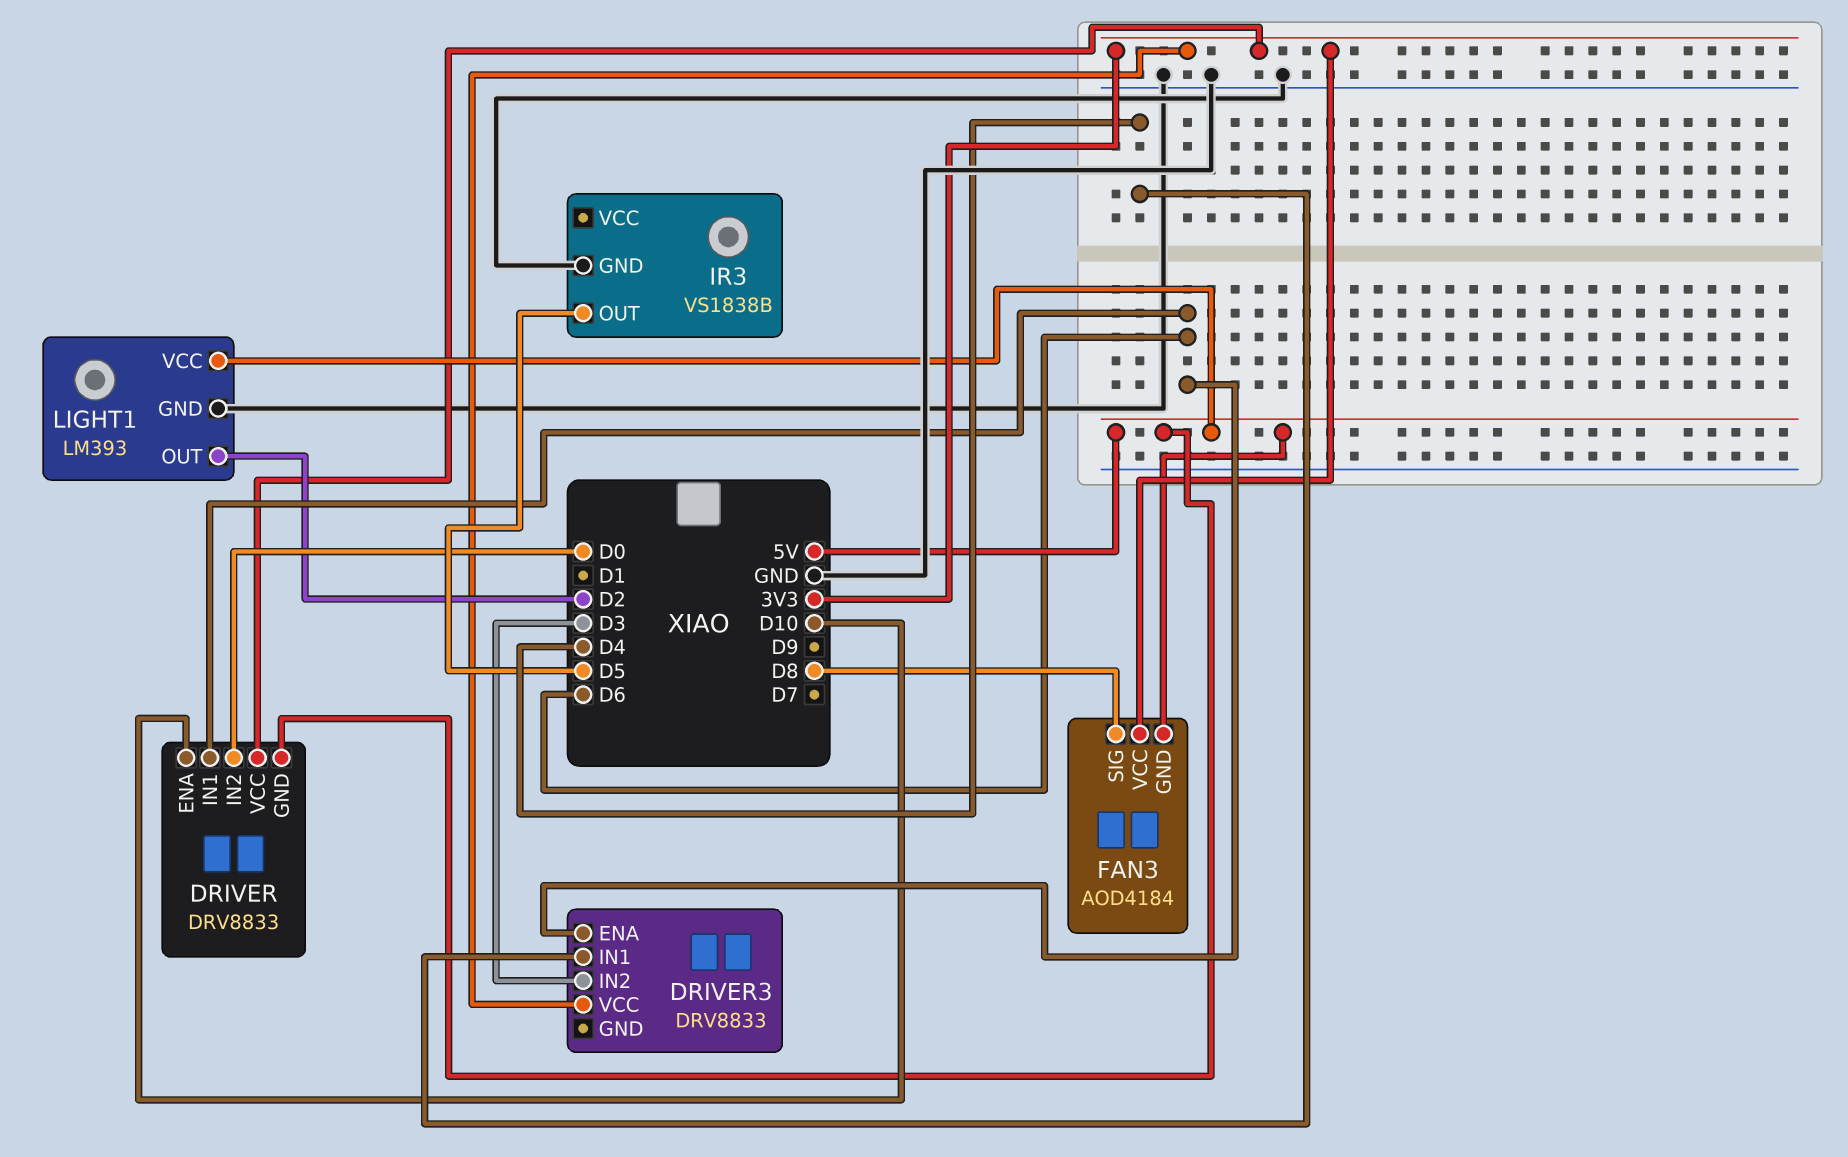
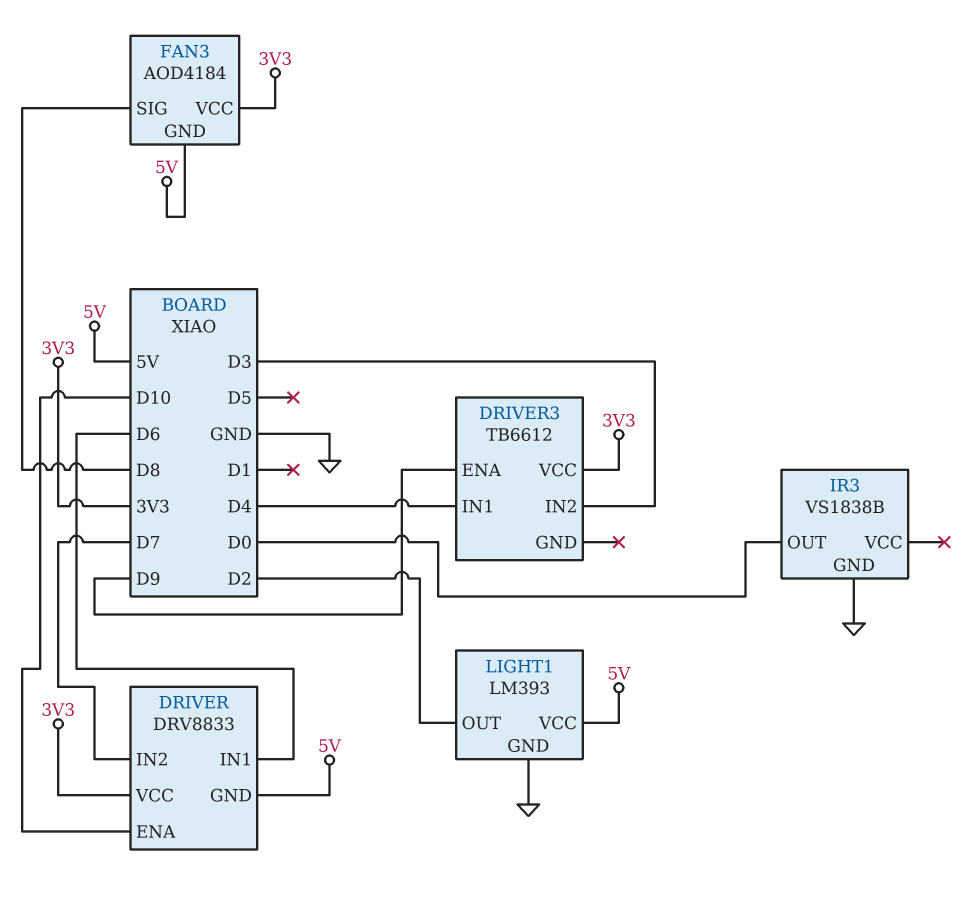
DRIVER pin IN2: D0 -> D7
DRIVER3: DRV8833 -> TB6612
DRIVER3 pin ENA: D6 -> D9
IR3 pin OUT: D5 -> D0

